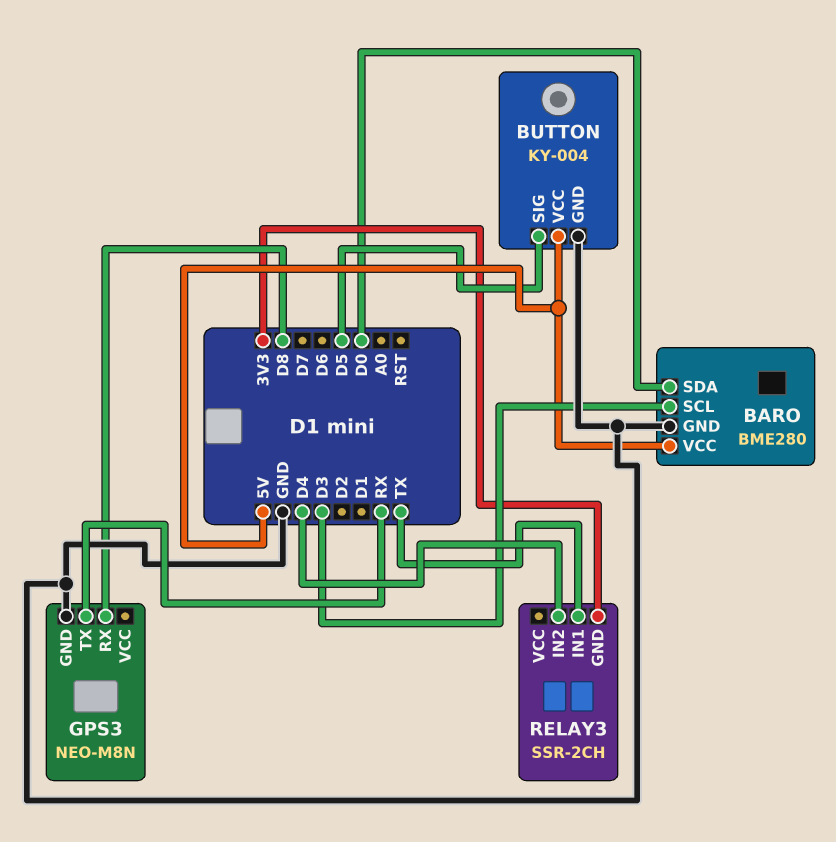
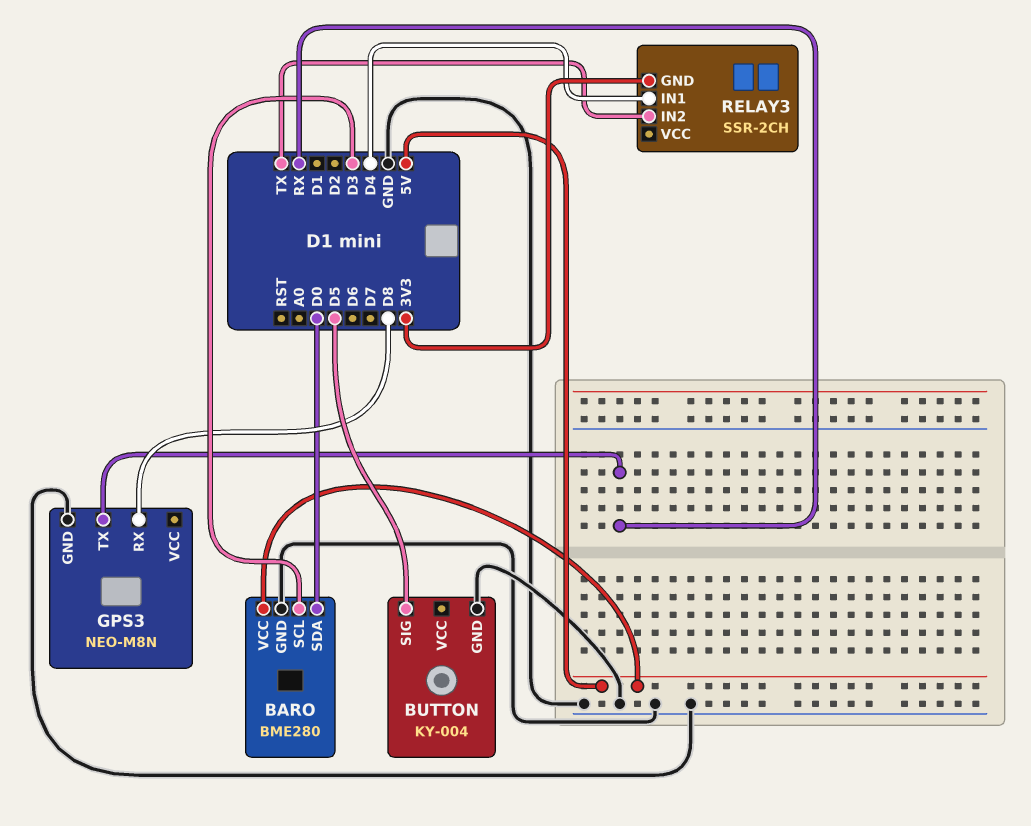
BUTTON pin VCC: 5V -> none
RELAY3 pin IN1: TX -> D4
RELAY3 pin IN2: D4 -> TX

